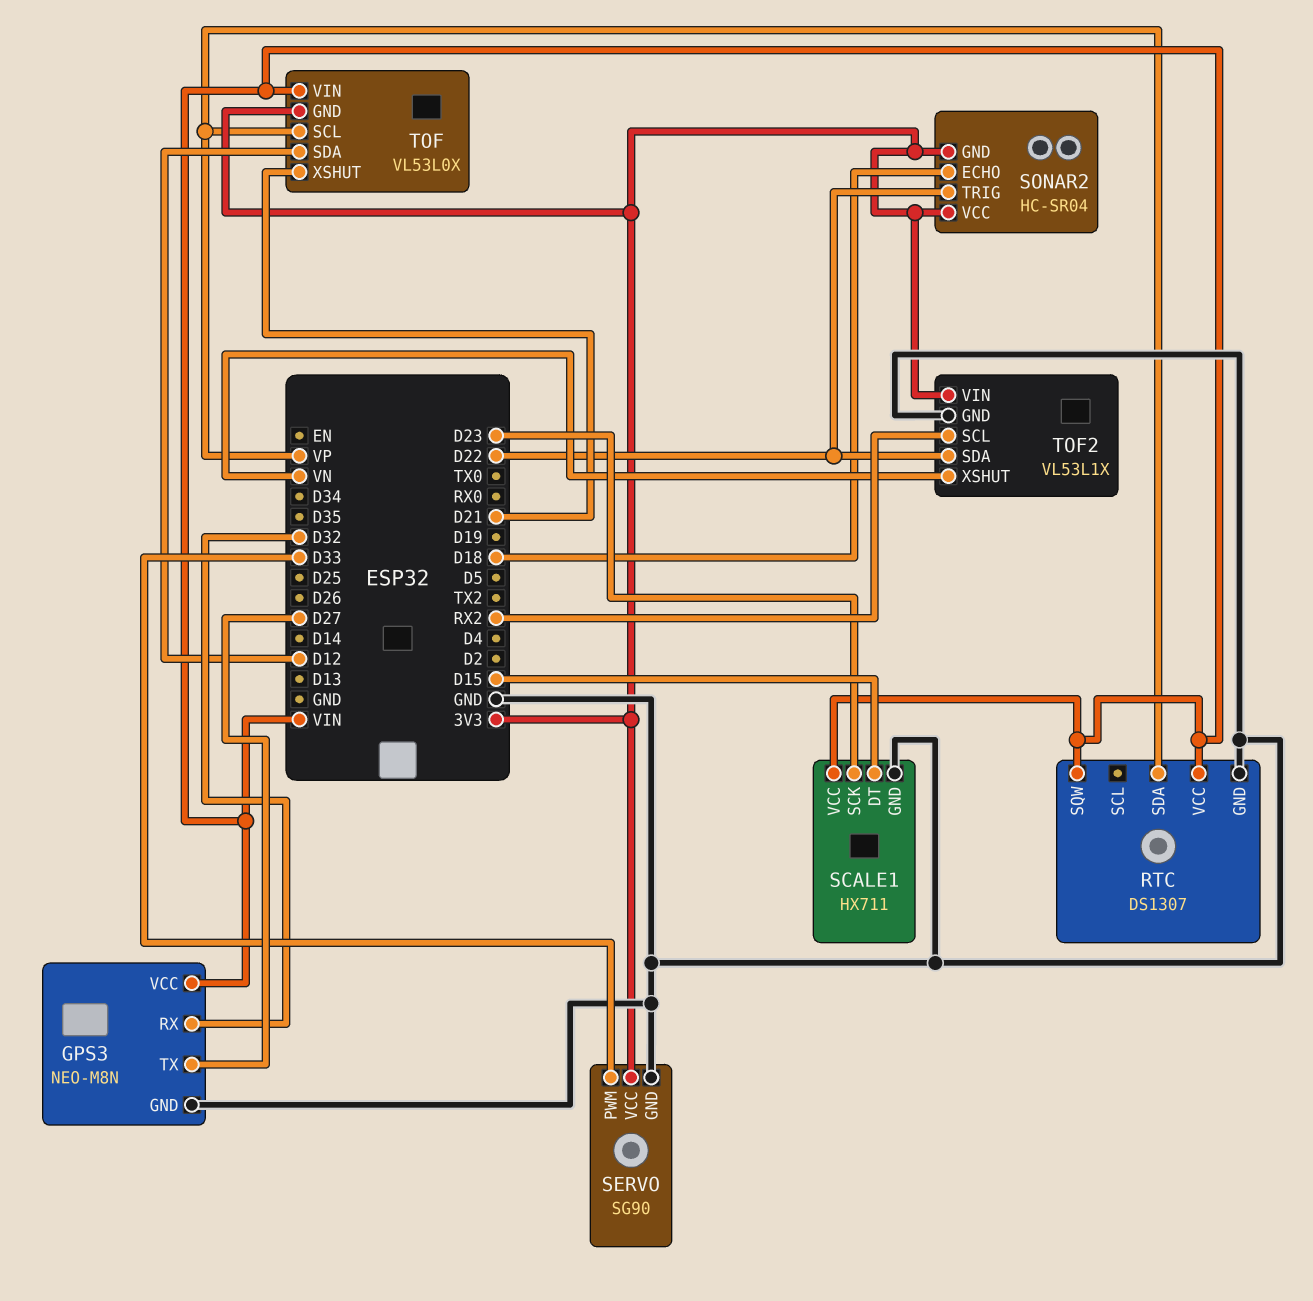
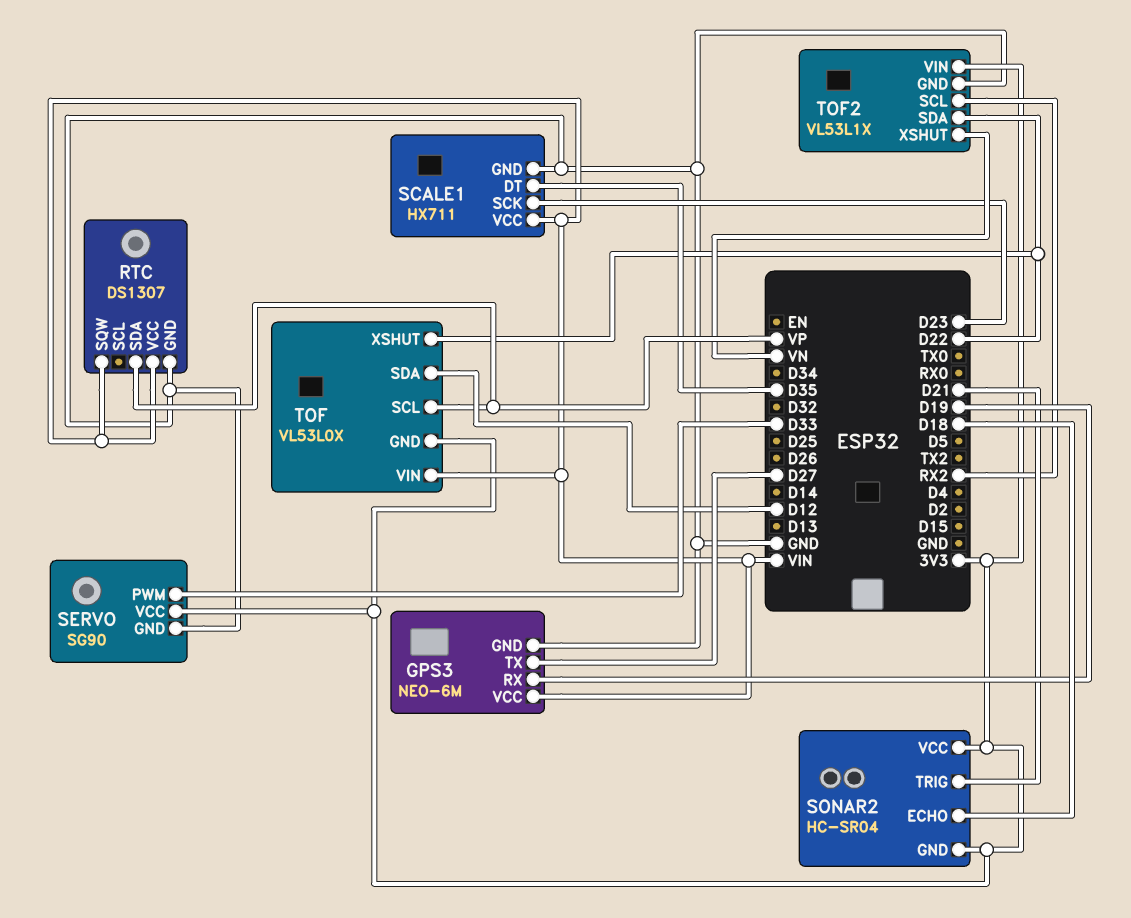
GPS3: NEO-M8N -> NEO-6M
GPS3 pin RX: D32 -> D19
SCALE1 pin DT: D15 -> D35
SONAR2 pin TRIG: D22 -> D21
TOF pin XSHUT: D21 -> D22

